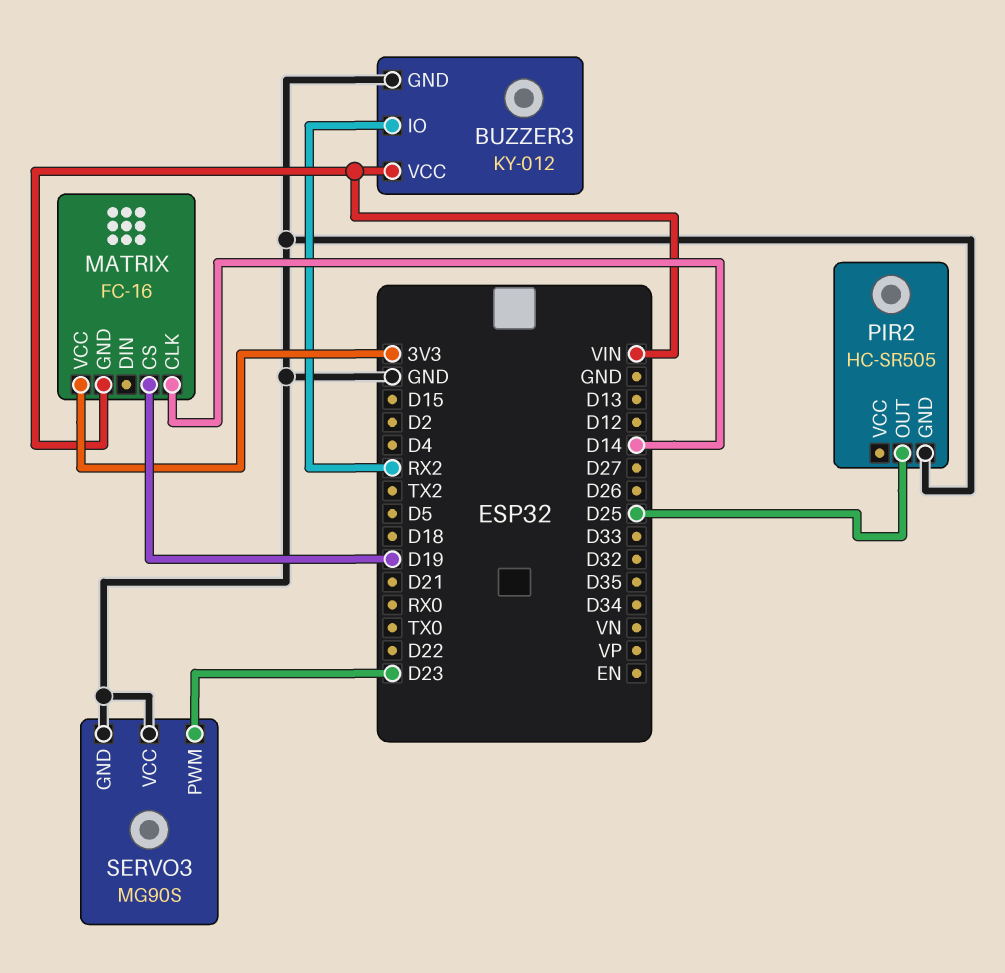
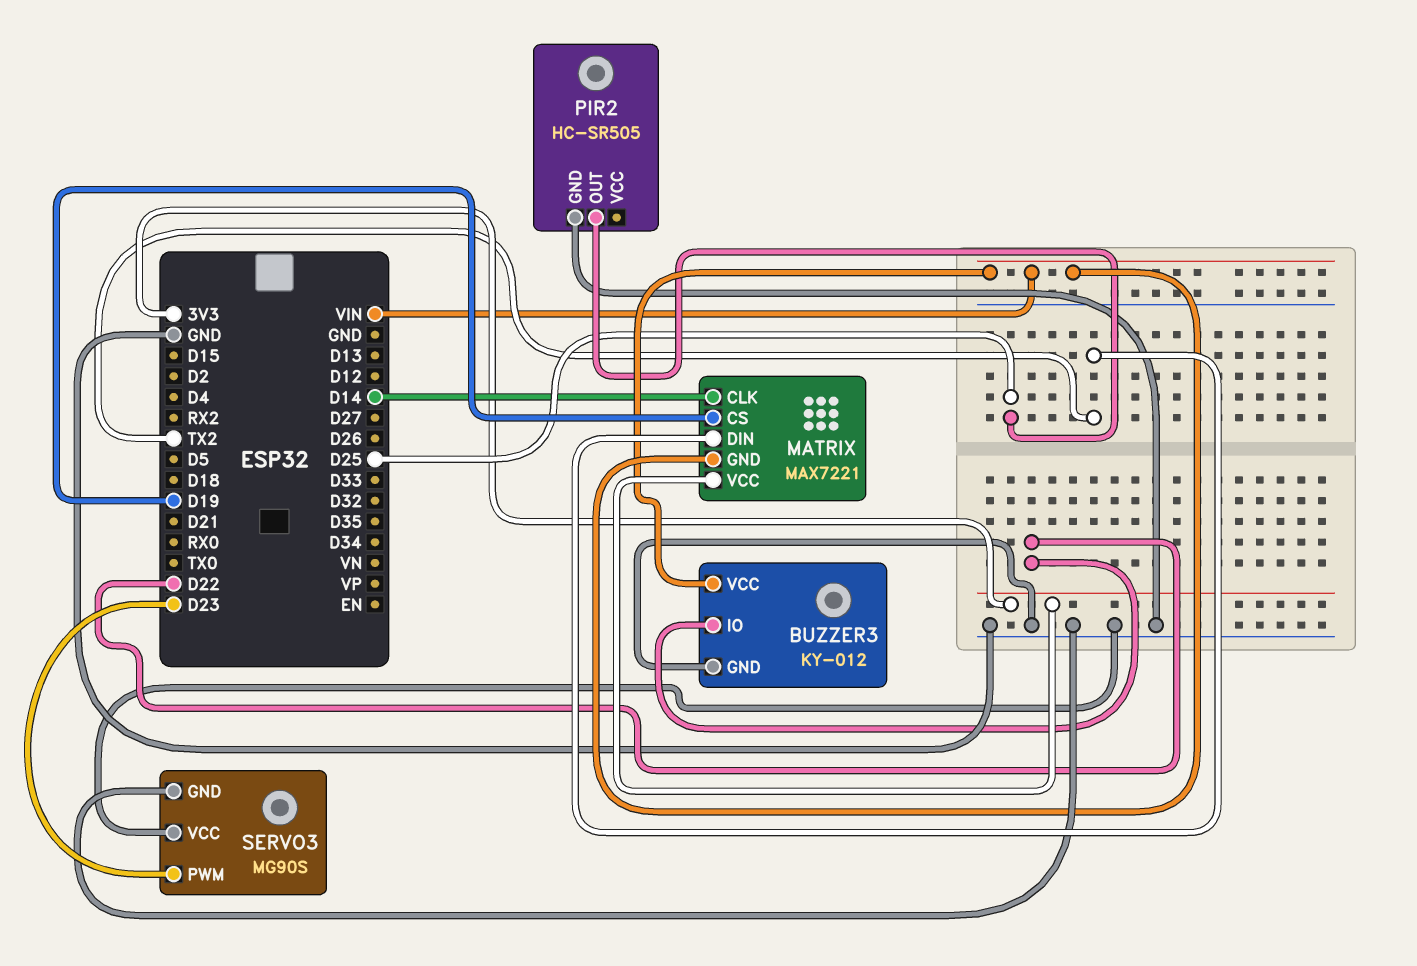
BUZZER3 pin IO: RX2 -> D22
MATRIX: FC-16 -> MAX7221
MATRIX pin DIN: none -> TX2

